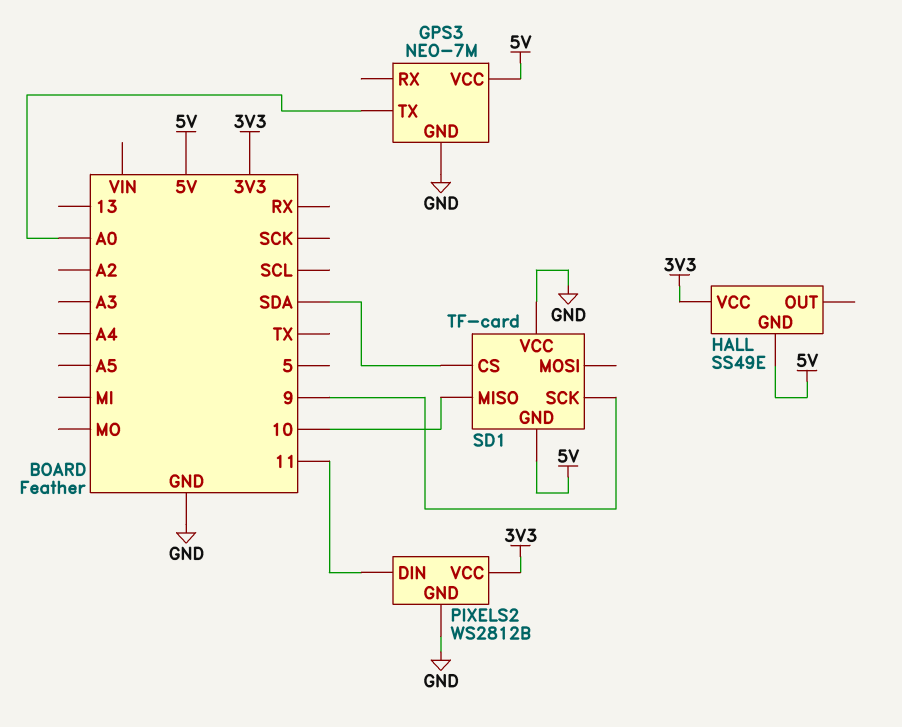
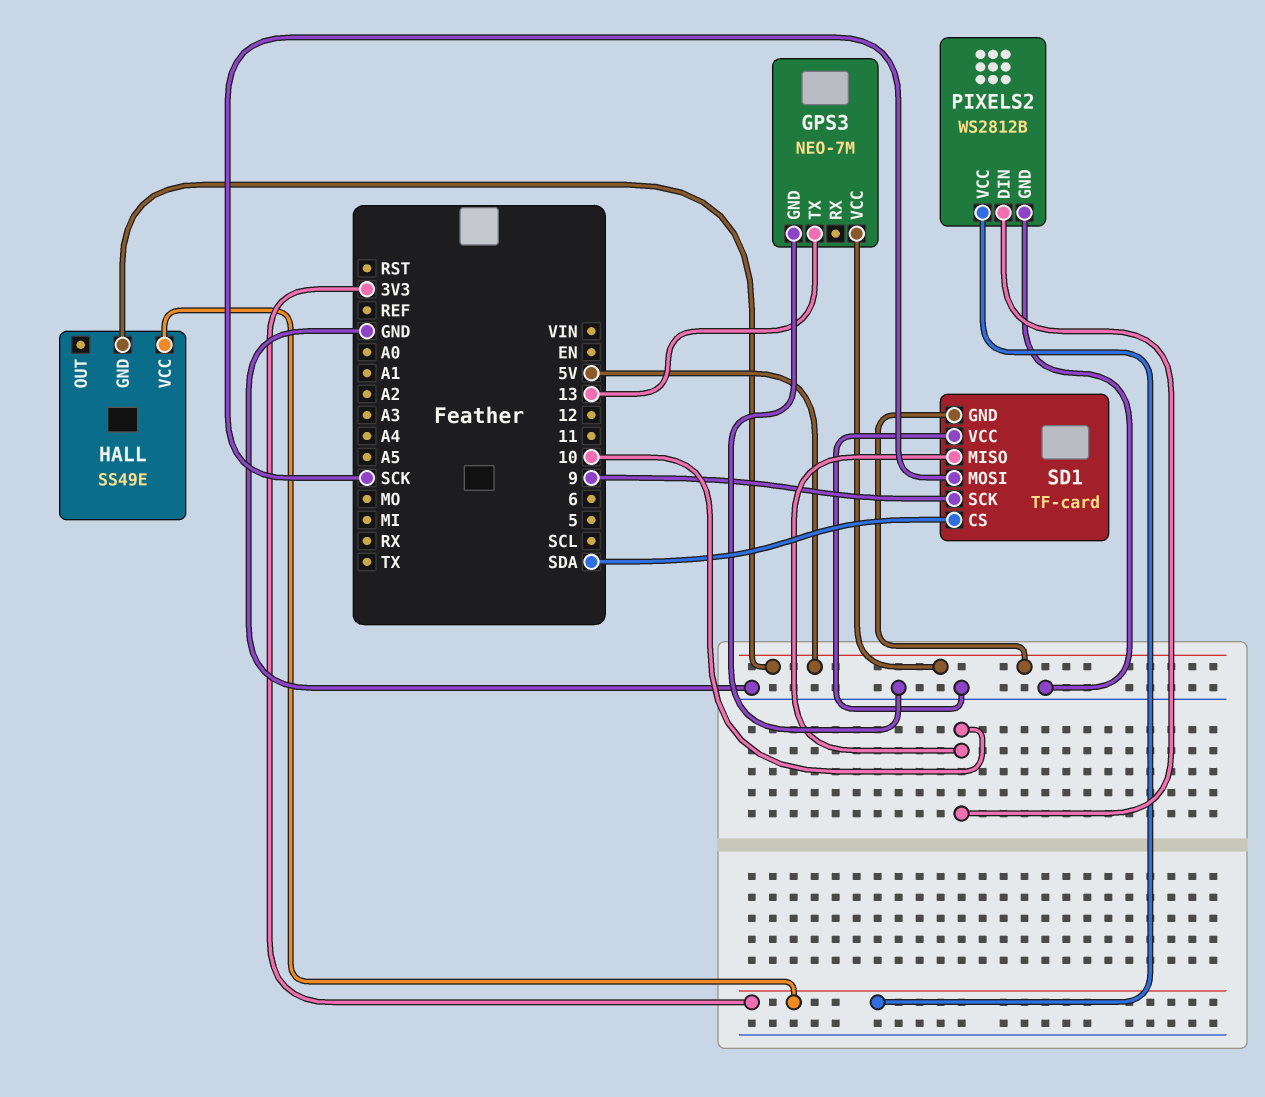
GPS3 pin TX: A0 -> 13
PIXELS2 pin DIN: 11 -> 10
SD1 pin MOSI: none -> SCK

